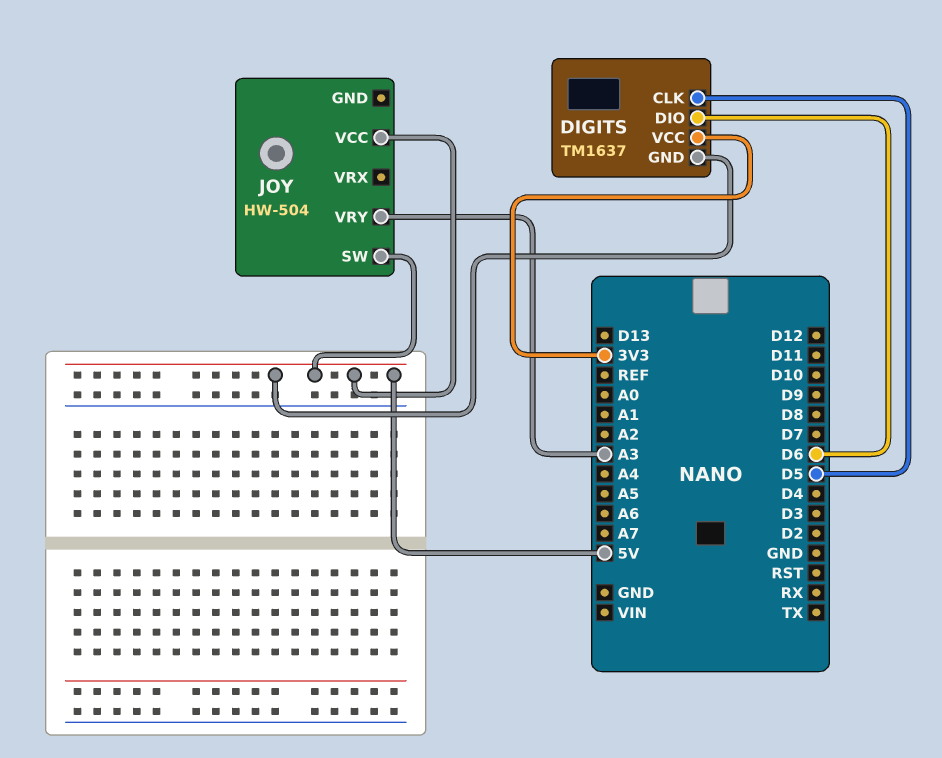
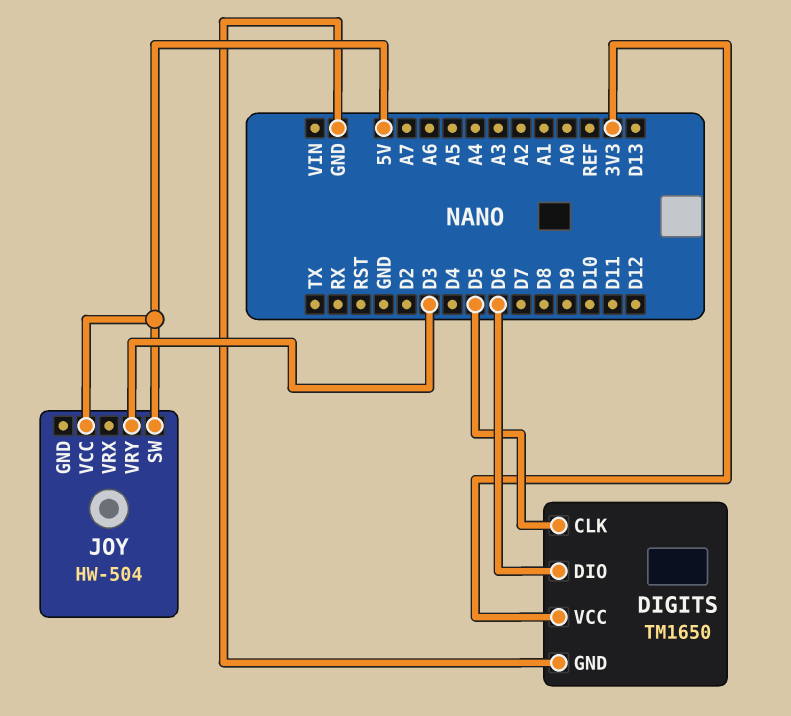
DIGITS: TM1637 -> TM1650
DIGITS pin GND: 5V -> GND
JOY pin VRY: A3 -> D3

